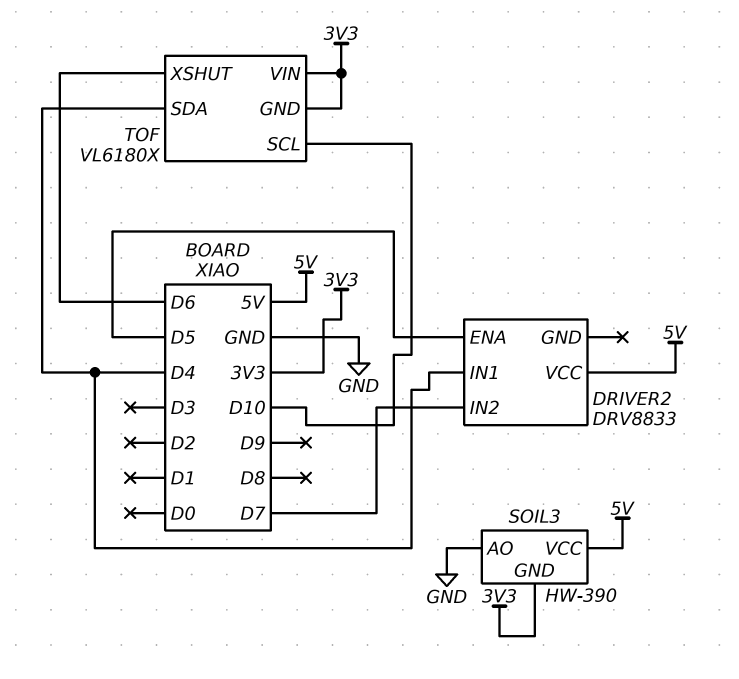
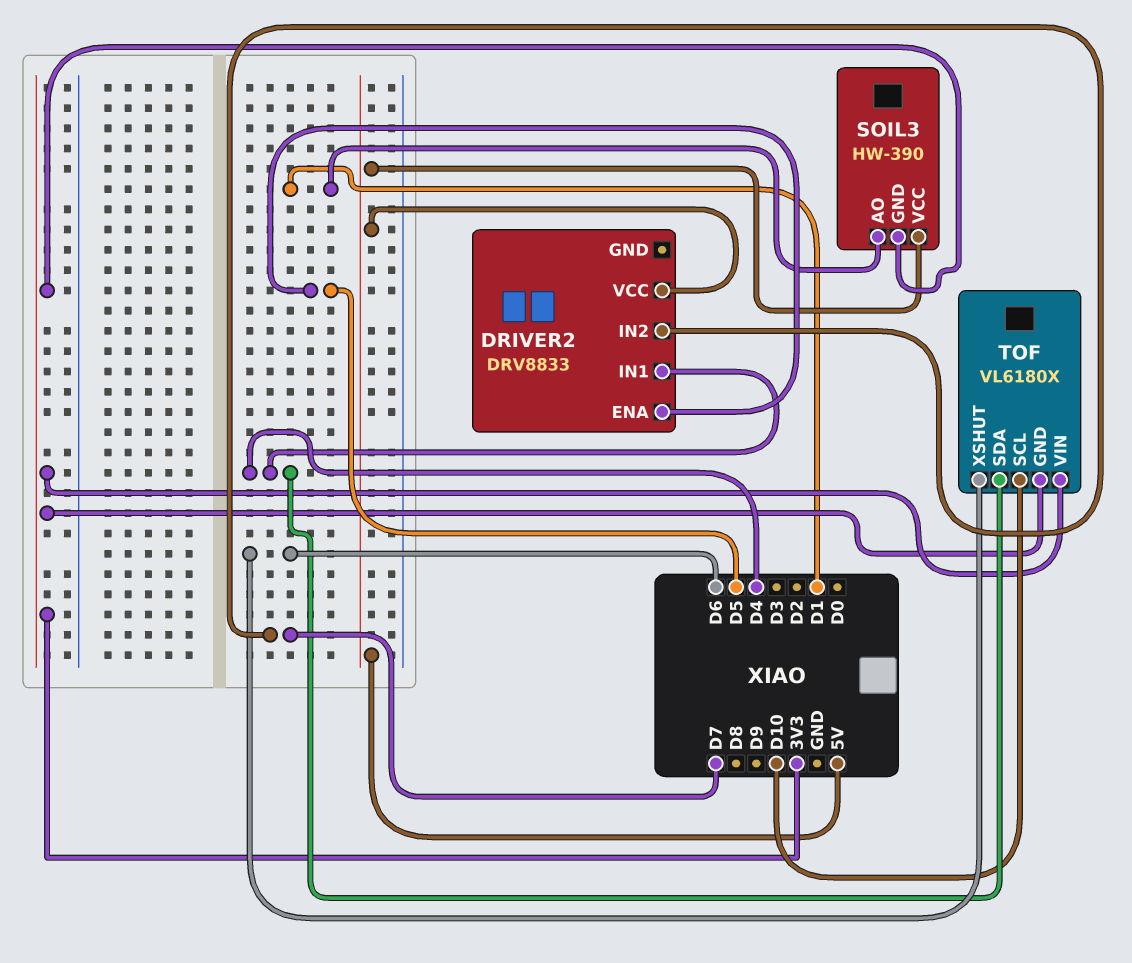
SOIL3 pin AO: GND -> D1

